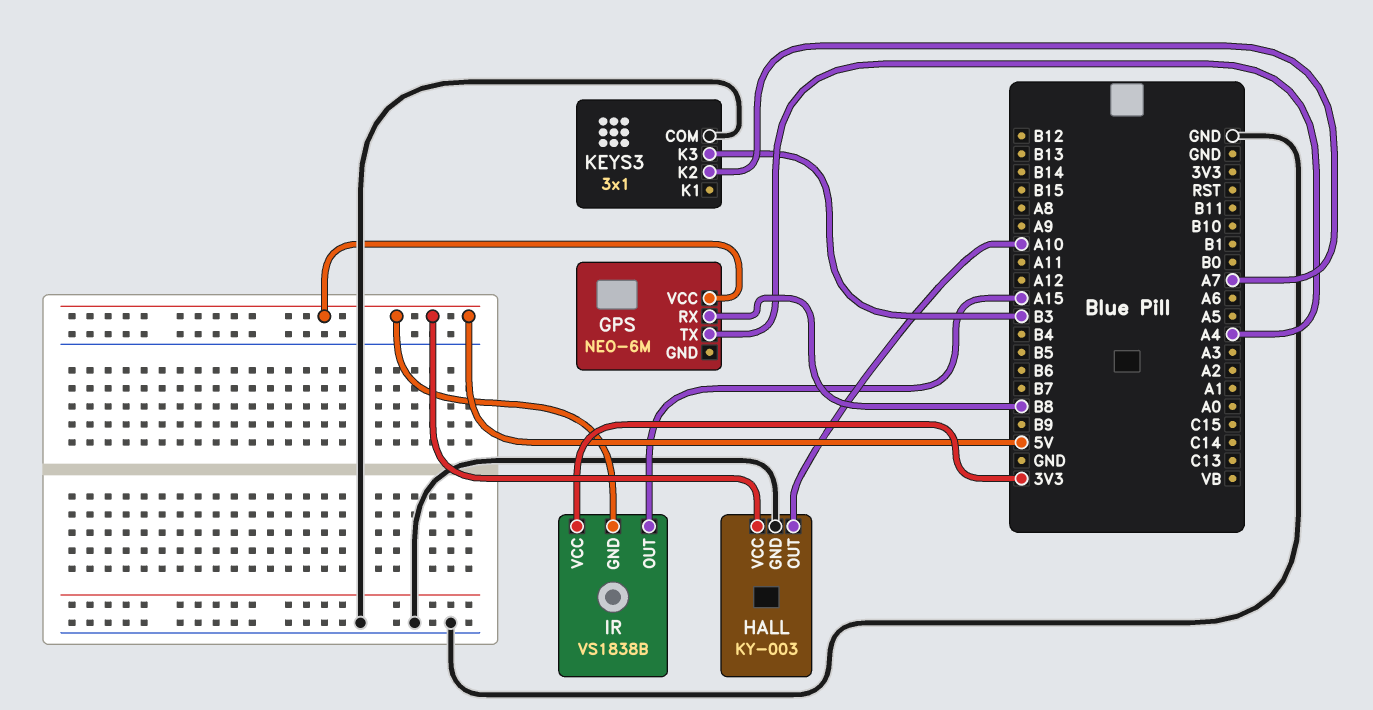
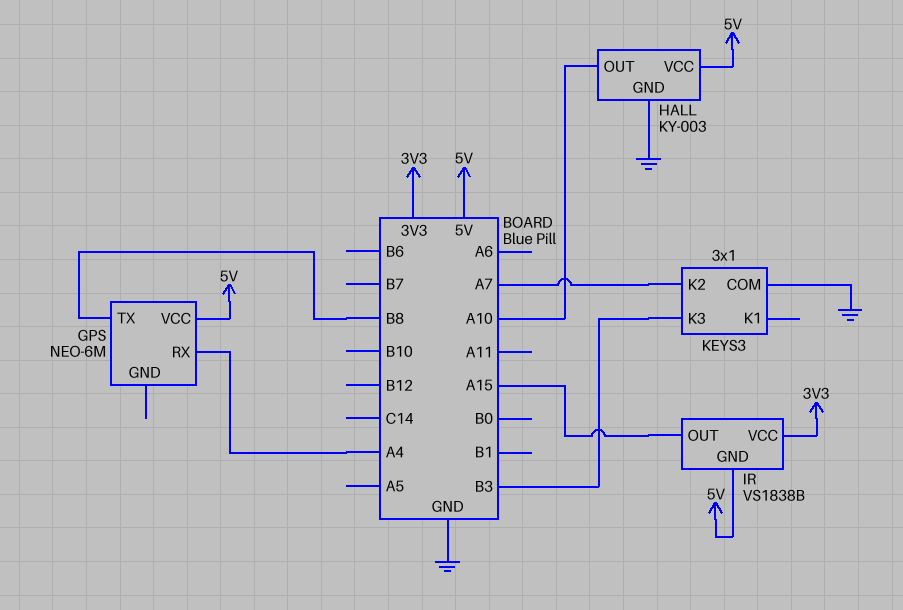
GPS pin RX: B8 -> A4
GPS pin TX: A4 -> B8

